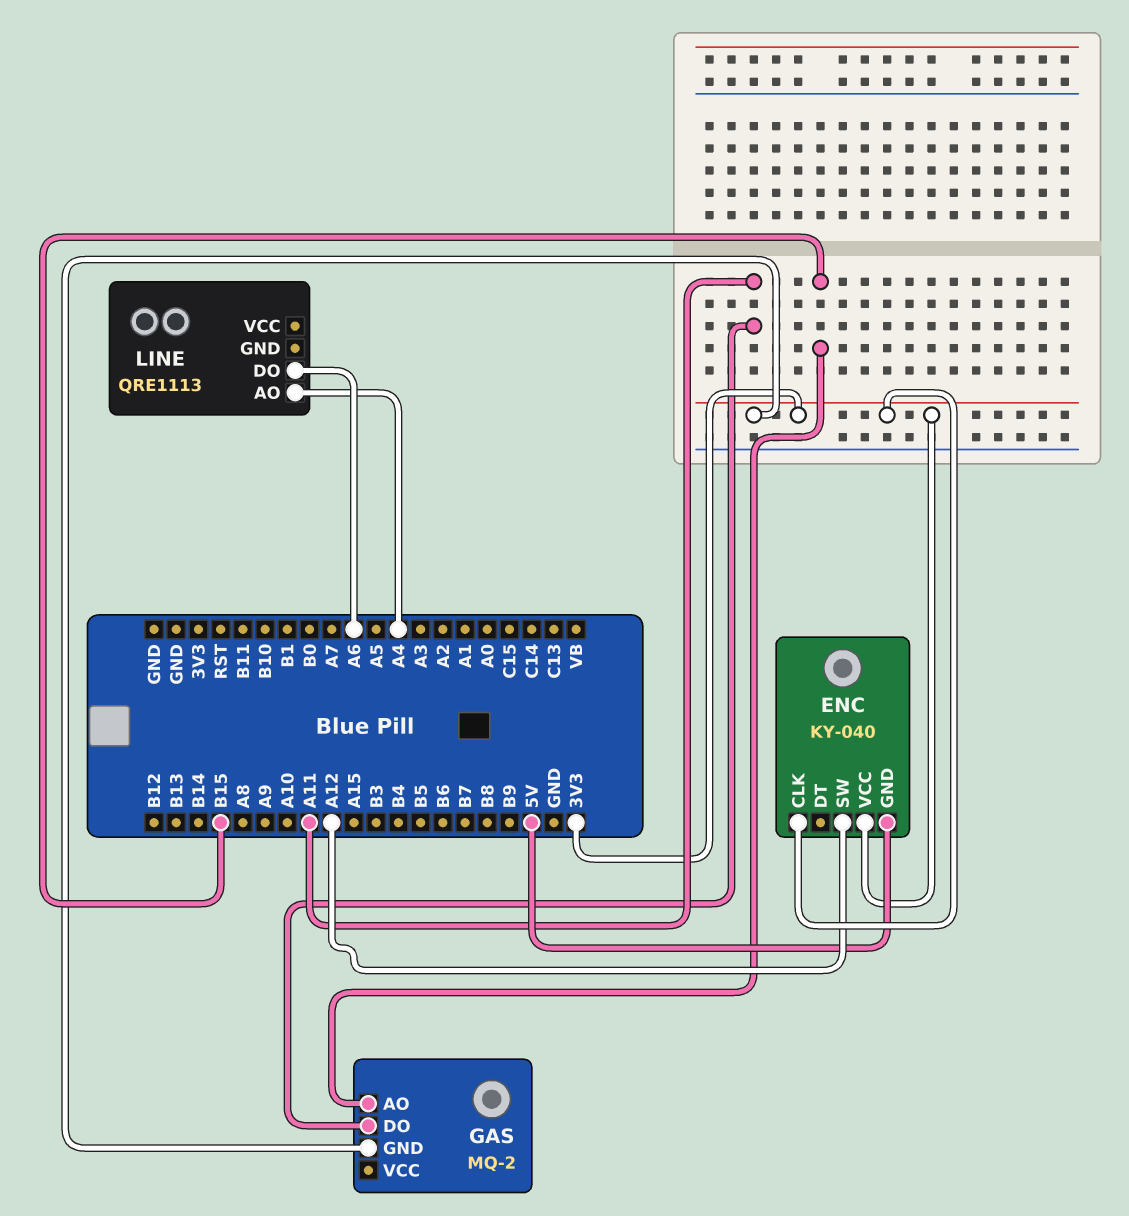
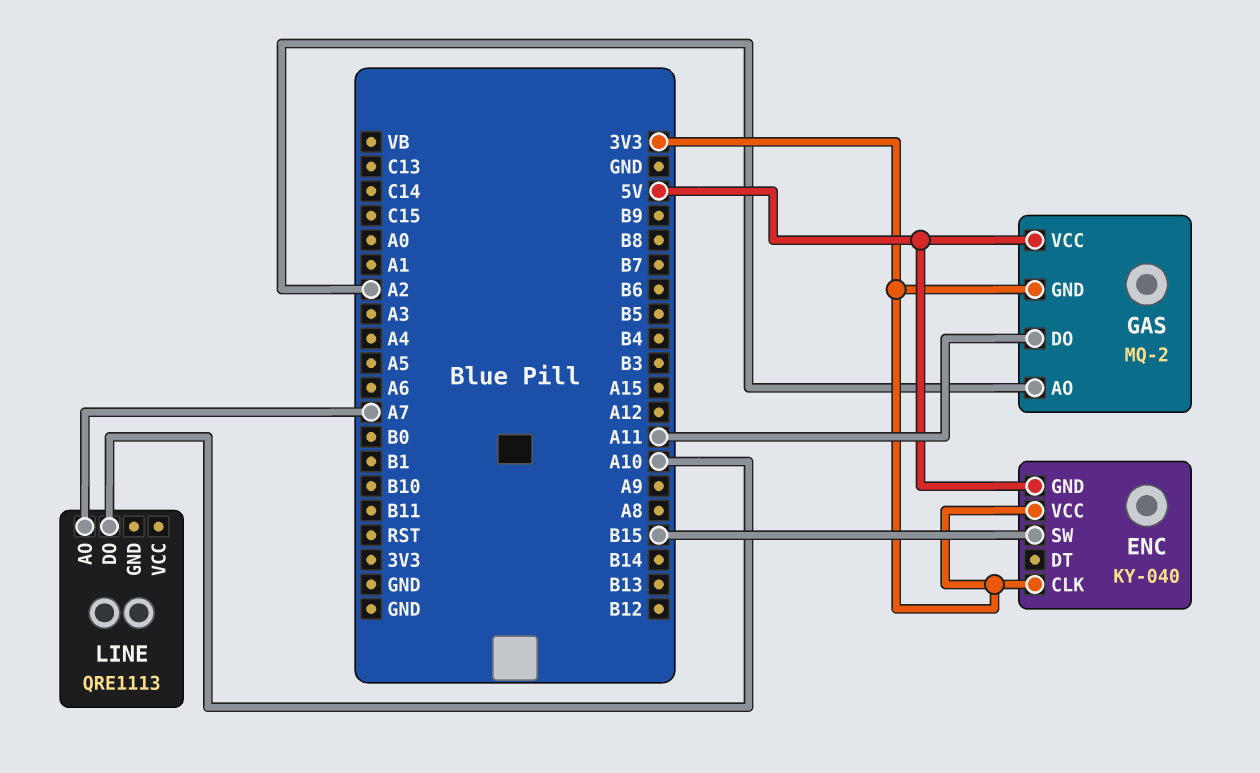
ENC pin SW: A12 -> B15
GAS pin AO: B15 -> A2
GAS pin VCC: none -> 5V
LINE pin AO: A4 -> A7
LINE pin DO: A6 -> A10

